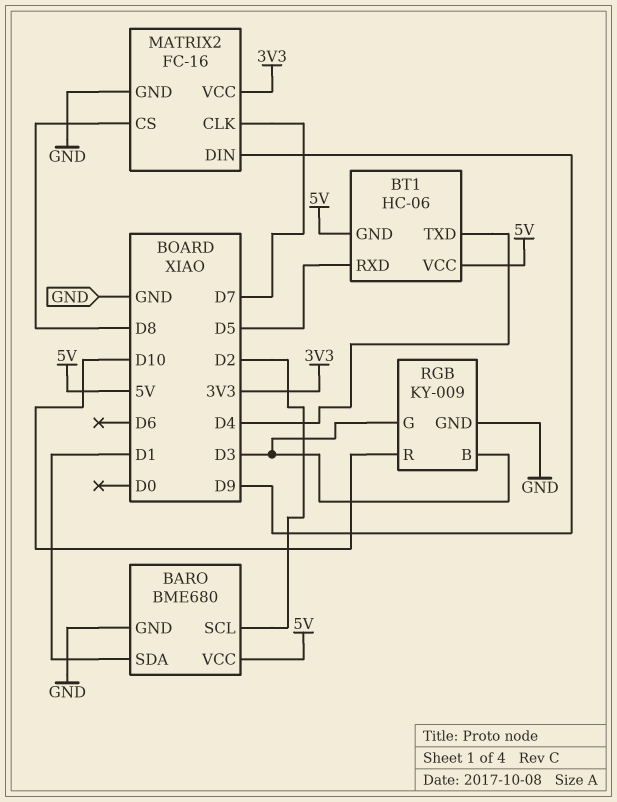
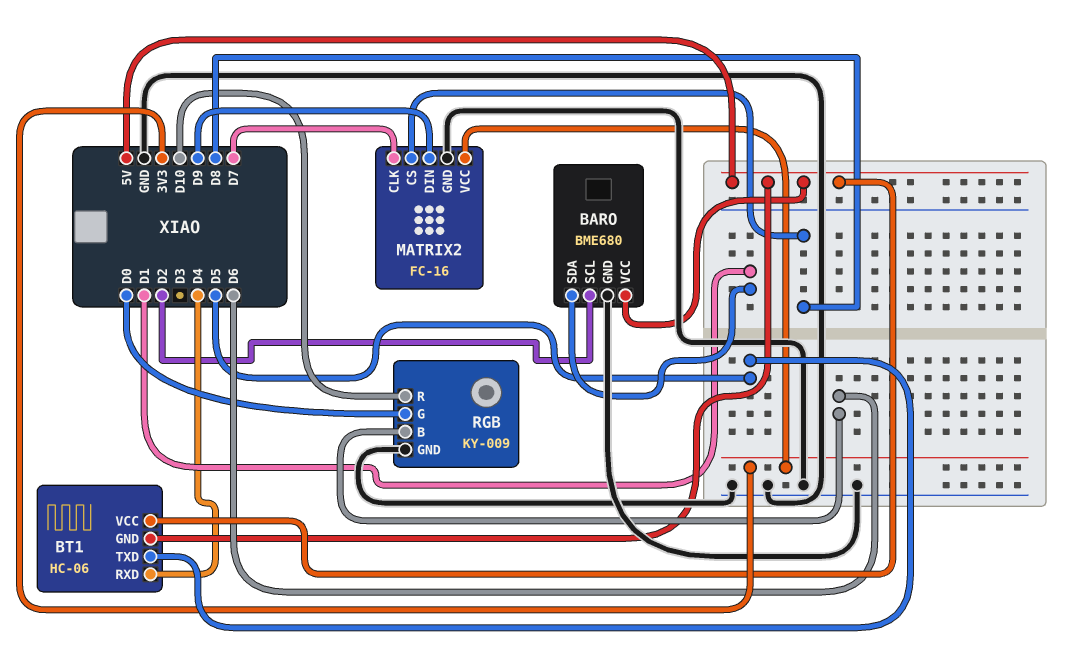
BT1 pin RXD: D5 -> D4
BT1 pin TXD: D4 -> D5
RGB pin B: D3 -> D6
RGB pin G: D3 -> D0

